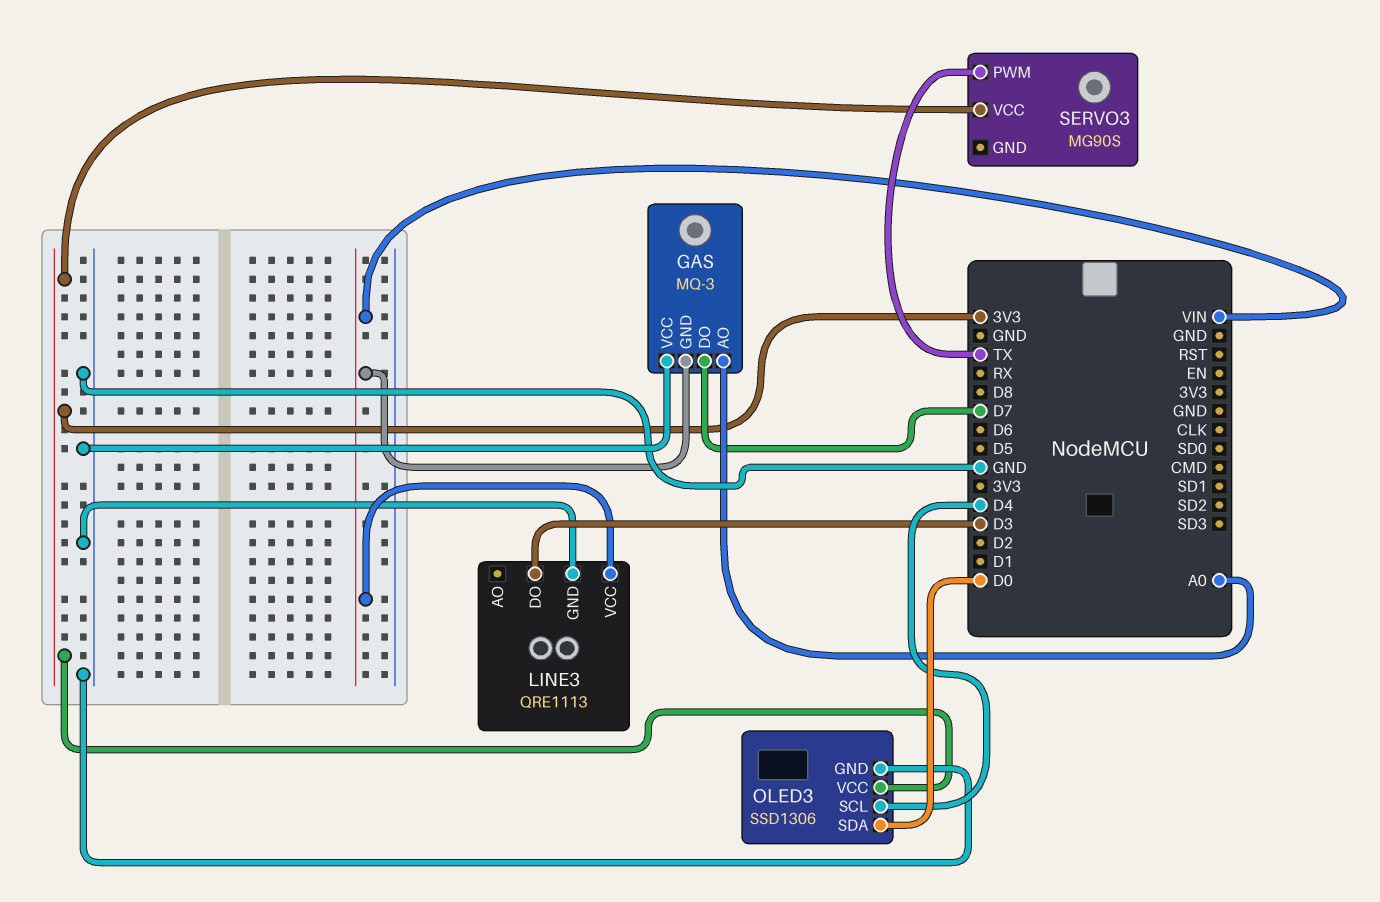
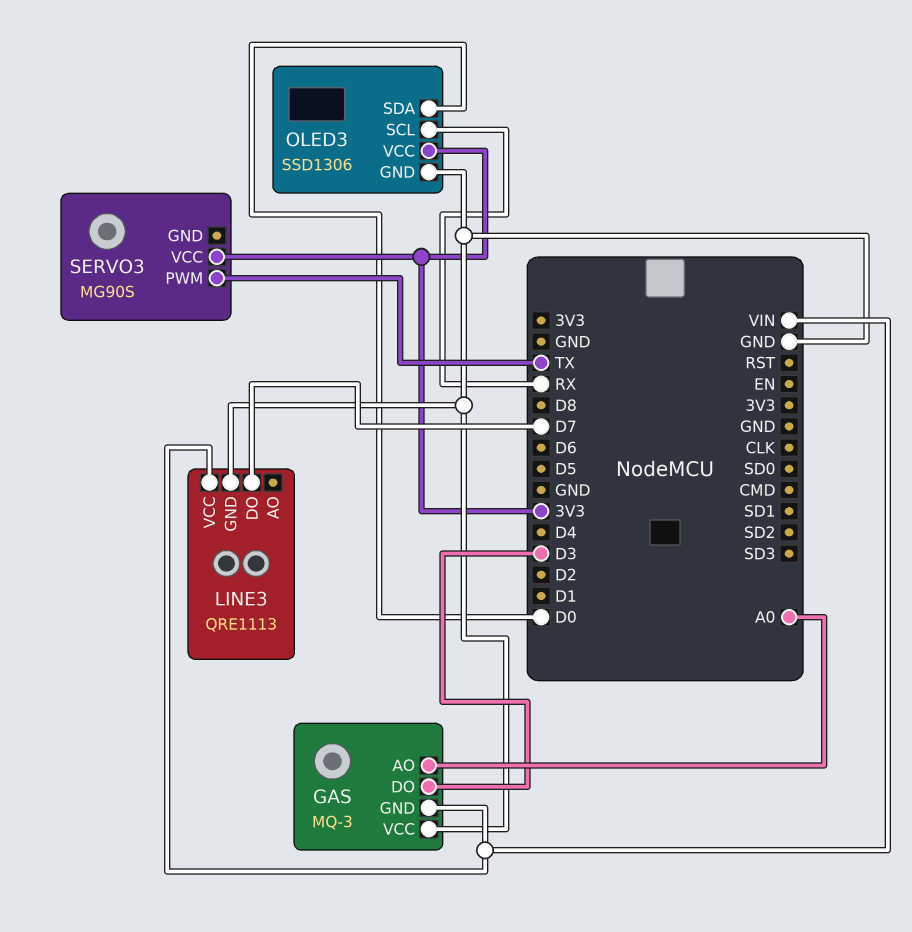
GAS pin DO: D7 -> D3
LINE3 pin DO: D3 -> D7
OLED3 pin SCL: D4 -> RX

